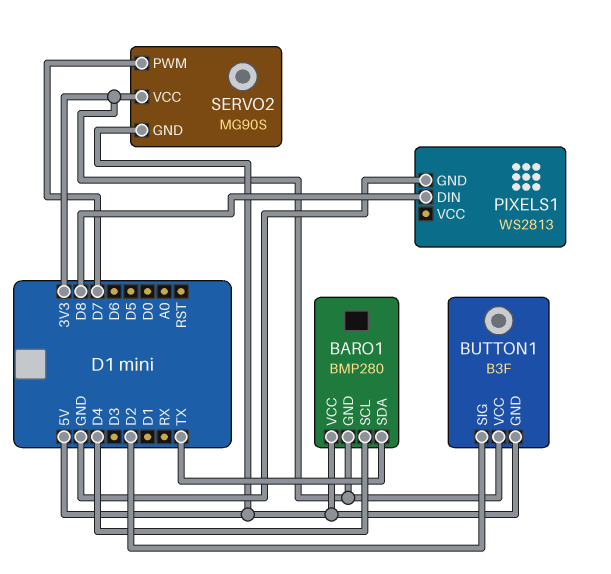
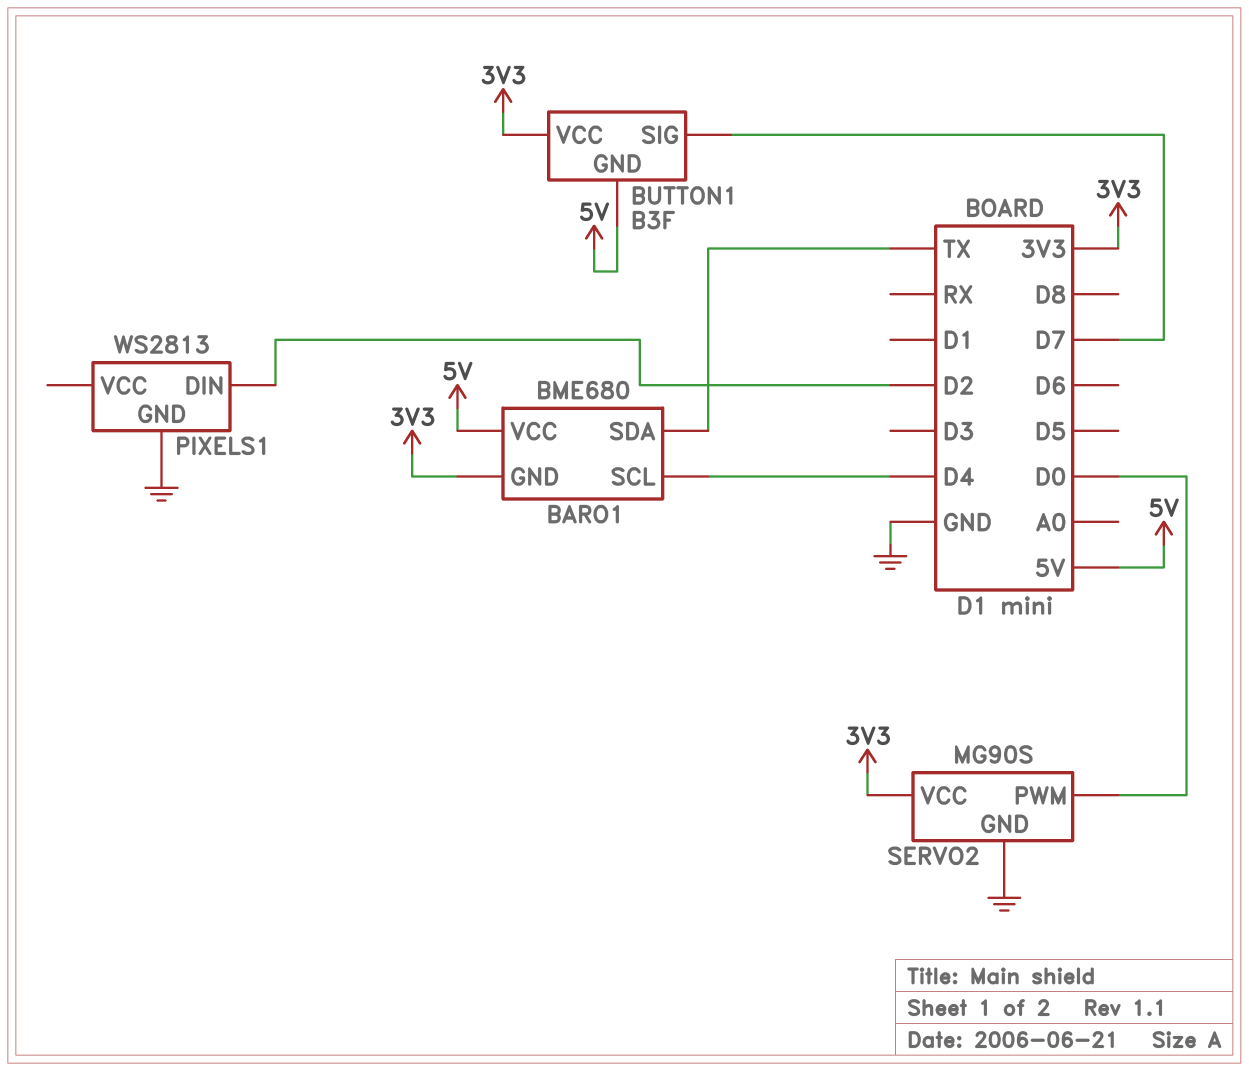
BARO1: BMP280 -> BME680
BUTTON1 pin SIG: D2 -> D7
PIXELS1 pin DIN: D8 -> D2
SERVO2 pin GND: 5V -> GND
SERVO2 pin PWM: D7 -> D0

